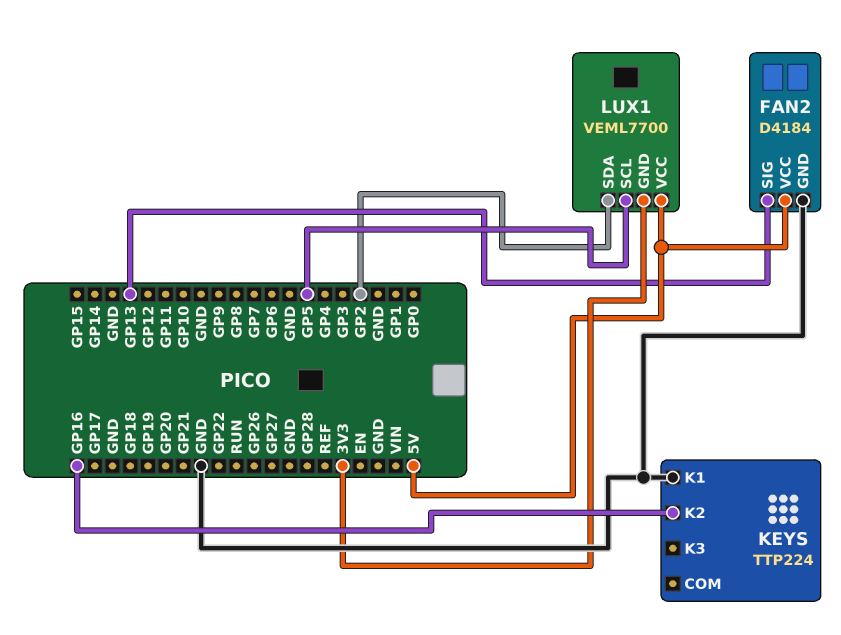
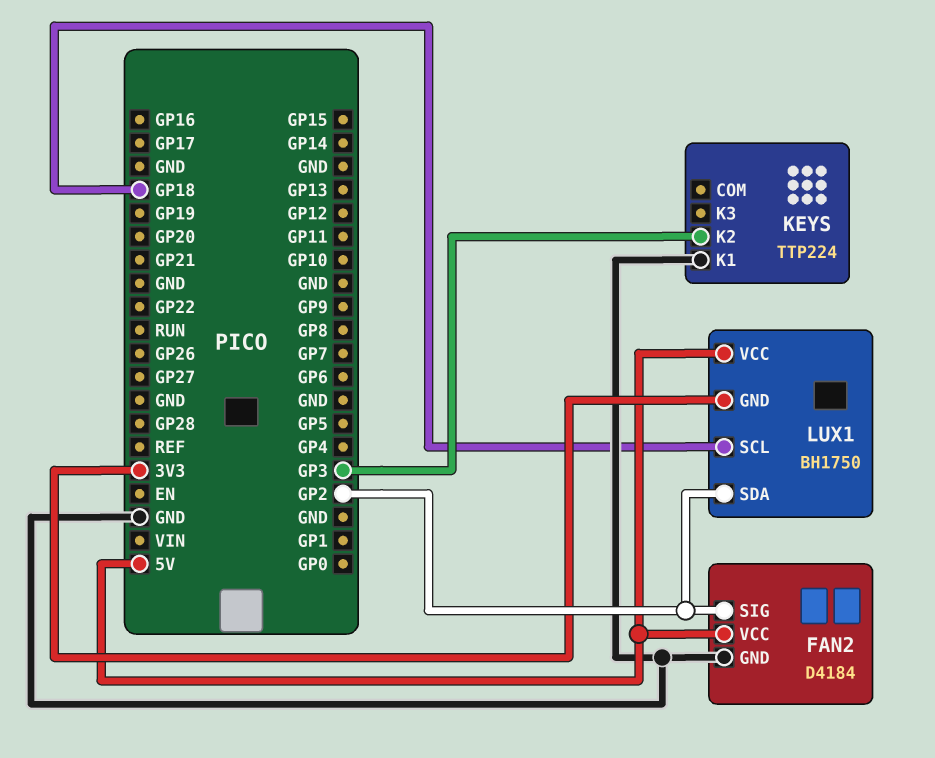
FAN2 pin SIG: GP13 -> GP2
KEYS pin K2: GP16 -> GP3
LUX1: VEML7700 -> BH1750
LUX1 pin SCL: GP5 -> GP18

